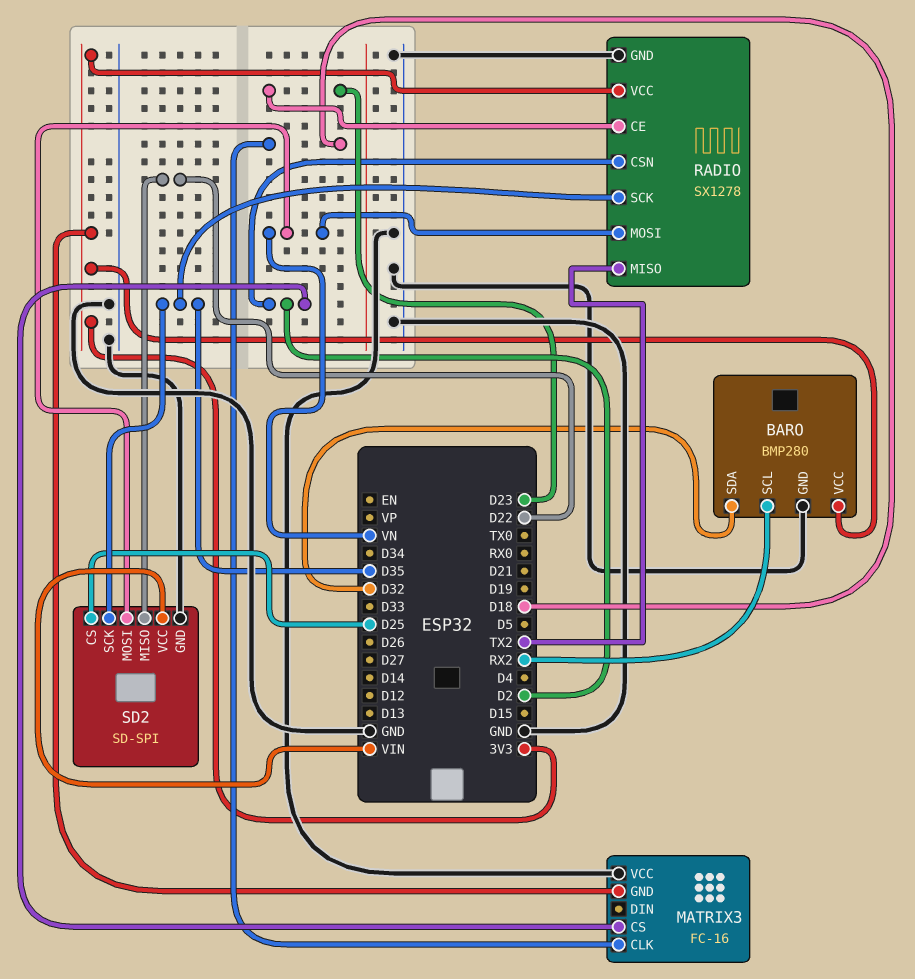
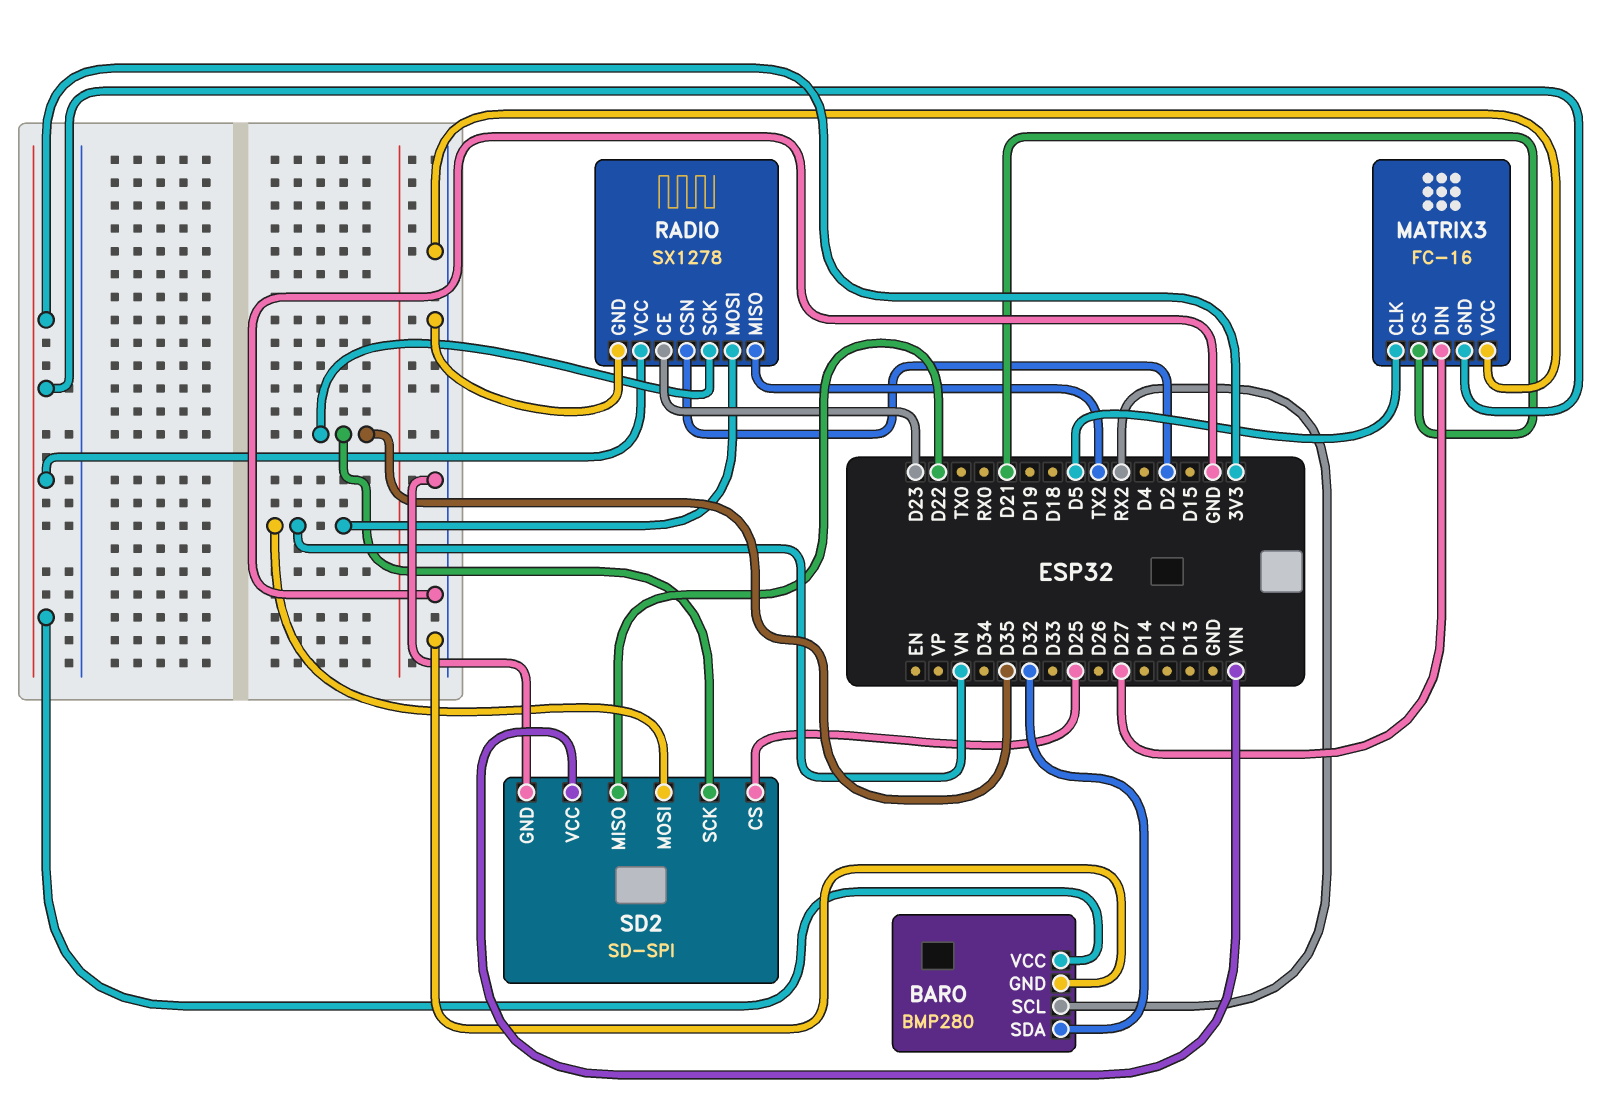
MATRIX3 pin CLK: D18 -> D5
MATRIX3 pin CS: D2 -> D21
MATRIX3 pin DIN: none -> D27

